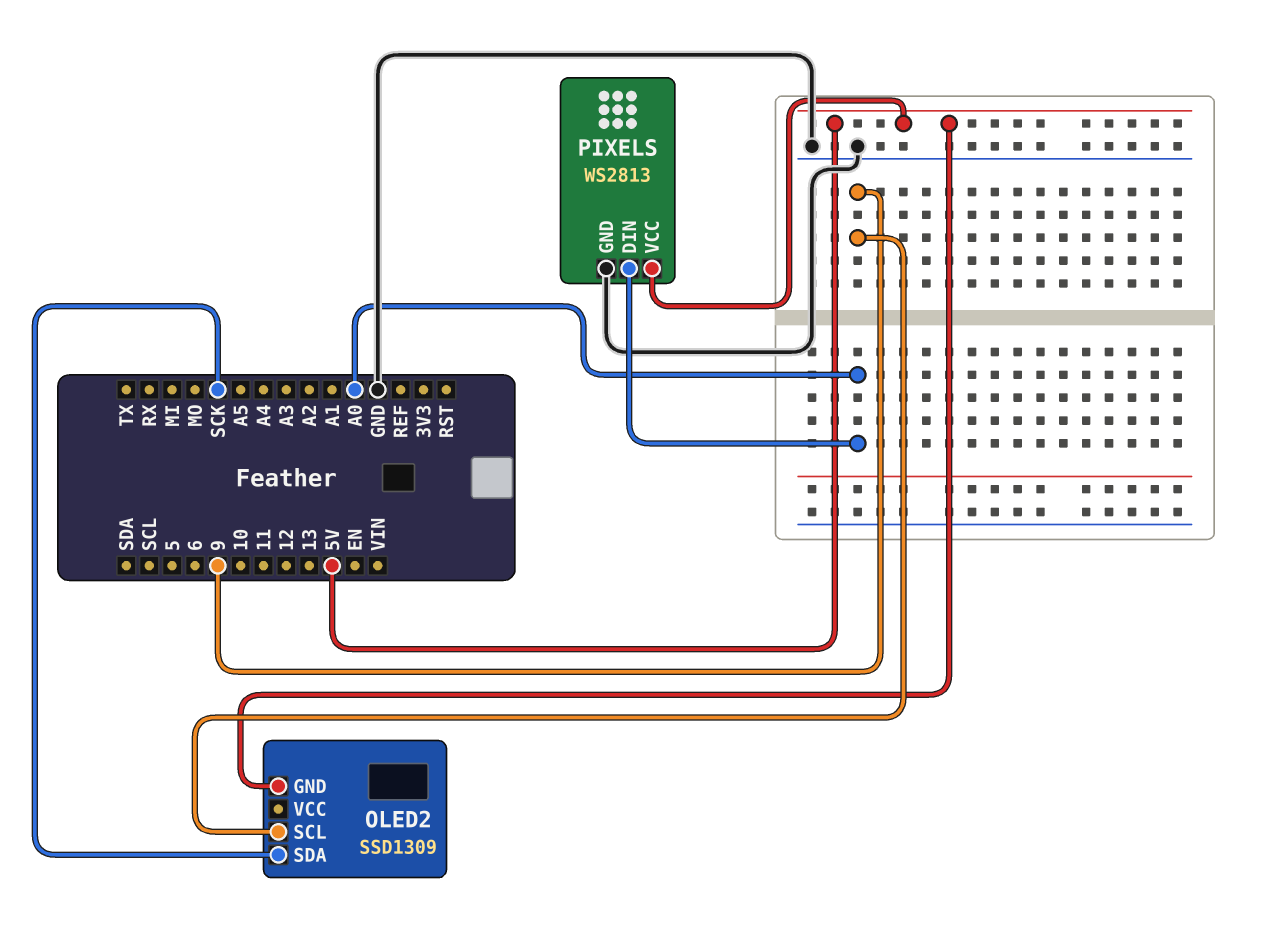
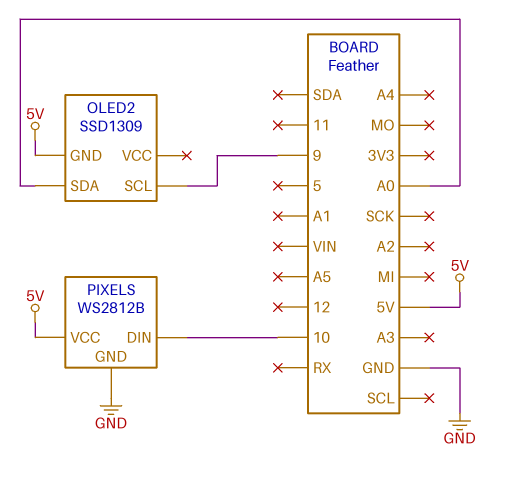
OLED2 pin SDA: SCK -> A0
PIXELS: WS2813 -> WS2812B
PIXELS pin DIN: A0 -> 10

